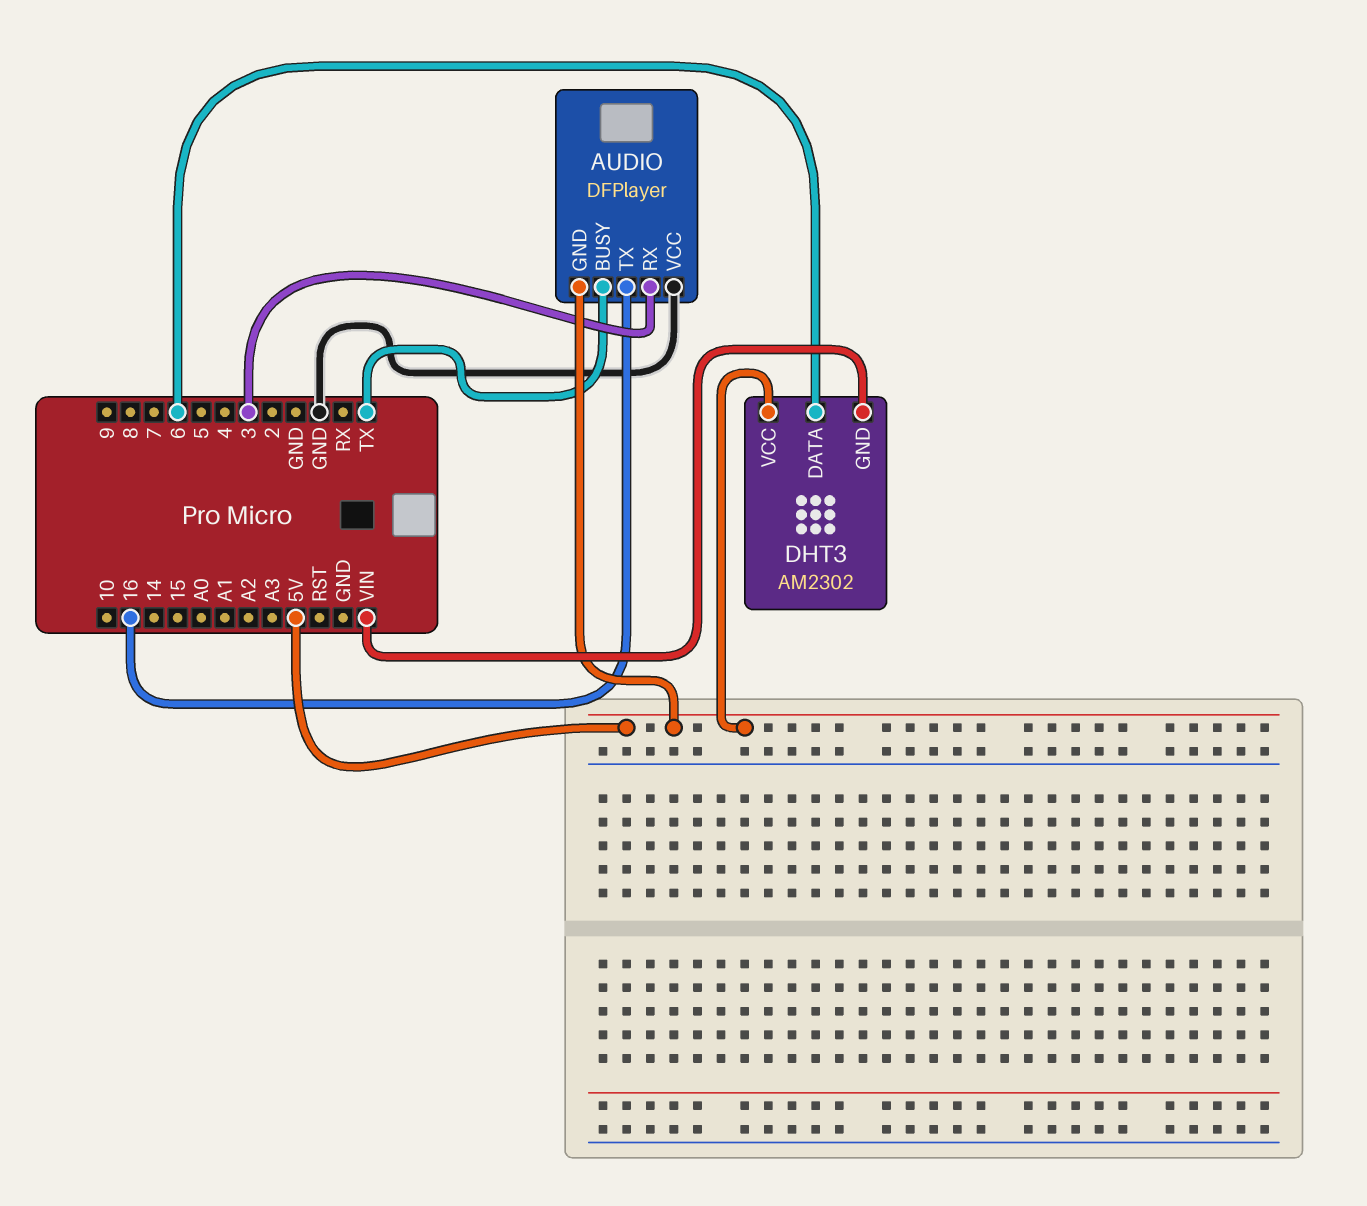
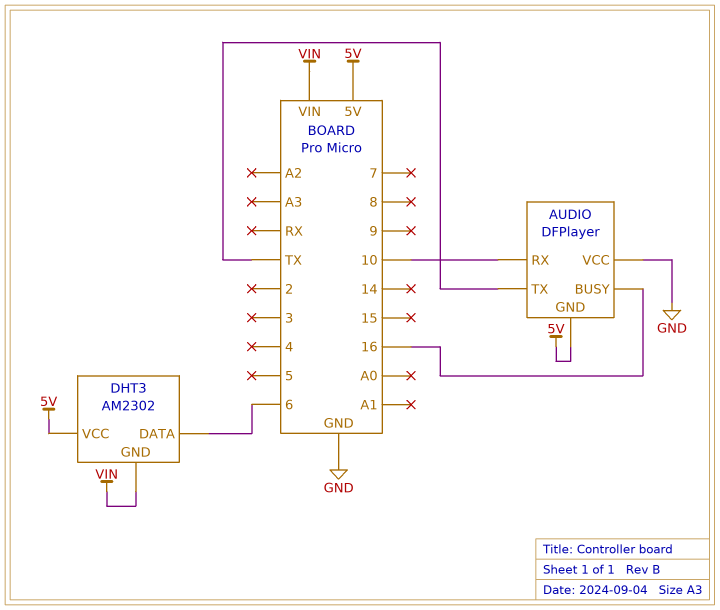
AUDIO pin BUSY: TX -> 16
AUDIO pin RX: 3 -> 10
AUDIO pin TX: 16 -> TX

